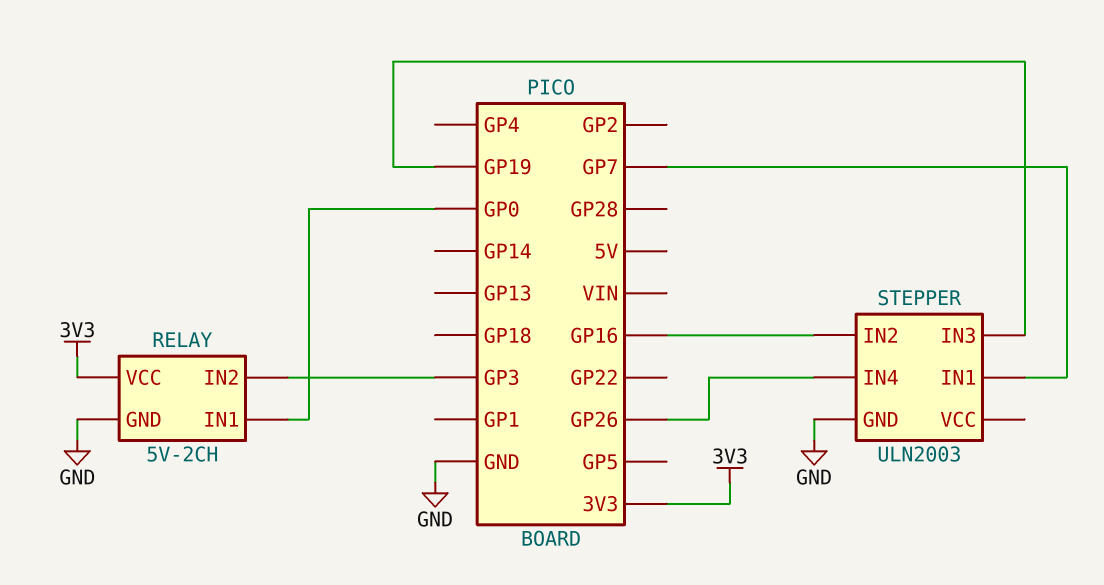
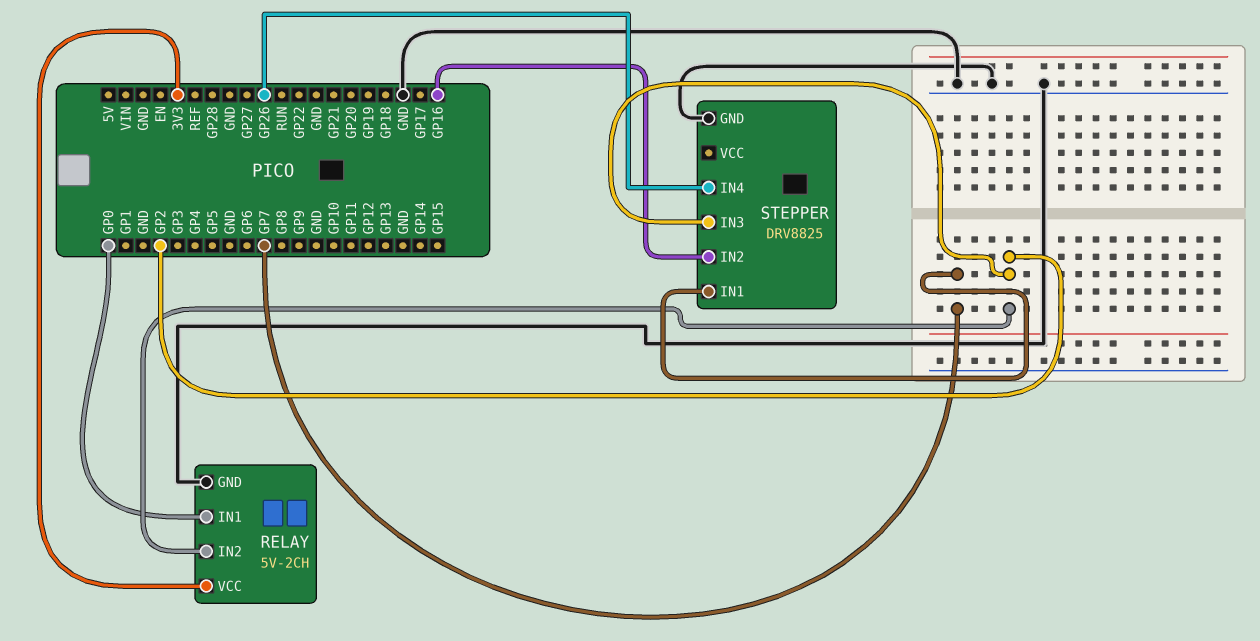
RELAY pin IN2: GP3 -> GP2
STEPPER: ULN2003 -> DRV8825
STEPPER pin IN3: GP19 -> GP2

